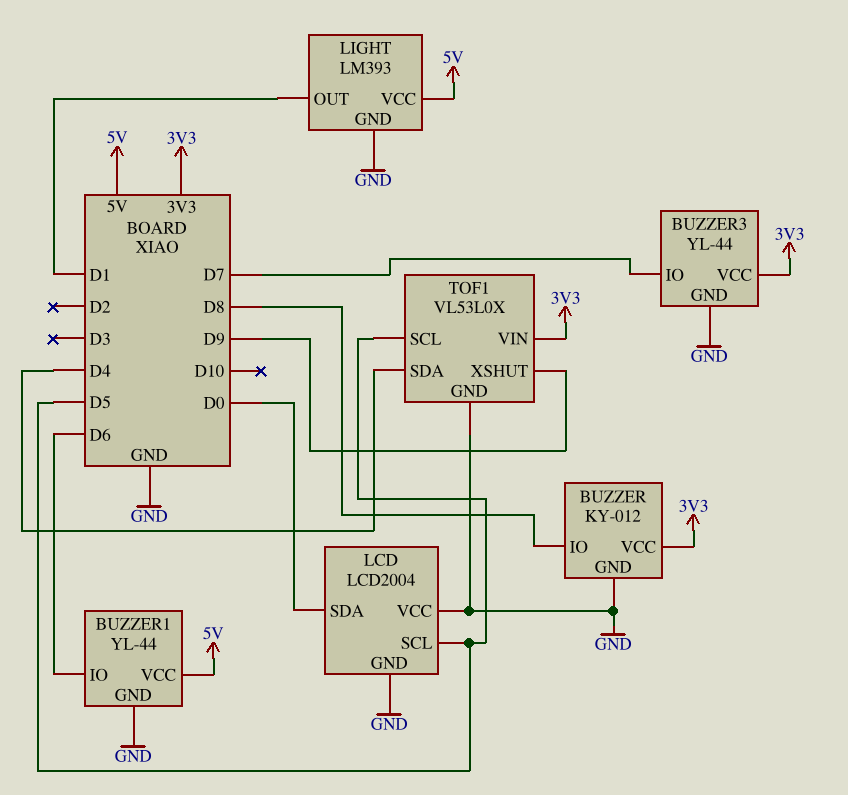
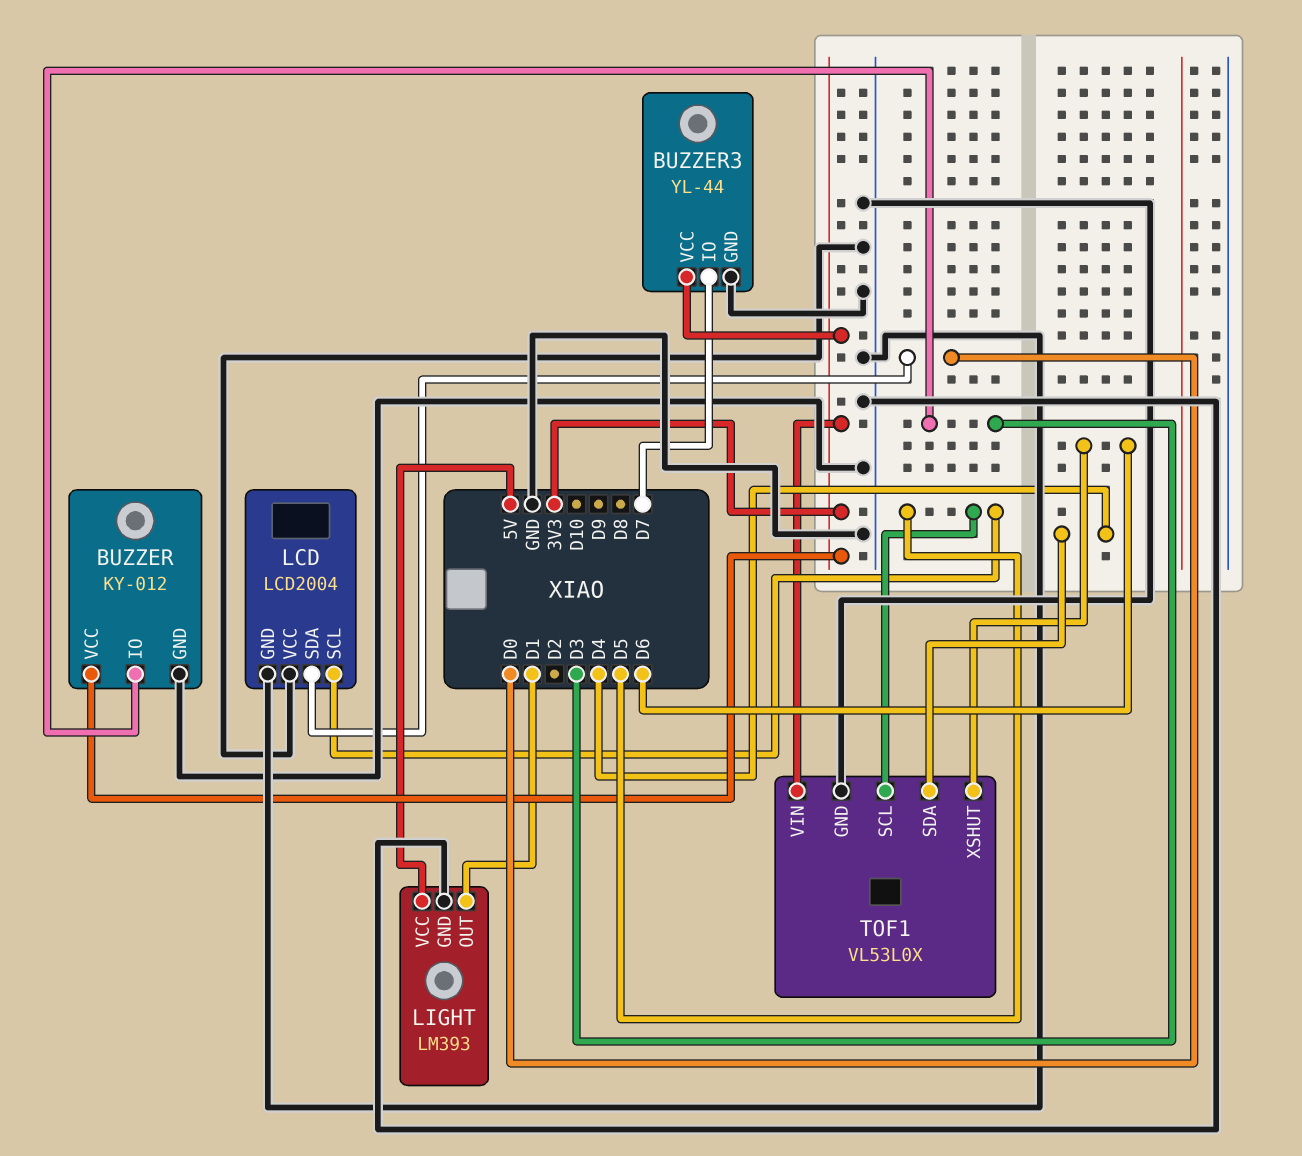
BUZZER pin IO: D8 -> D3
BUZZER1: YL-44 -> none
BUZZER1 pin GND: GND -> none
BUZZER1 pin IO: D6 -> none
BUZZER1 pin VCC: 5V -> none
TOF1 pin XSHUT: D9 -> D6

